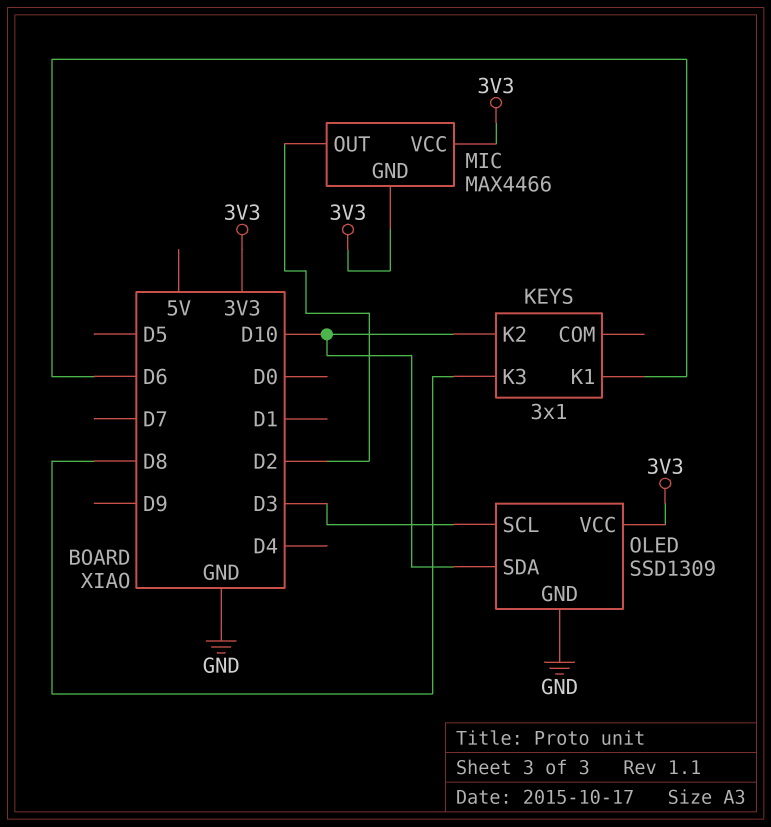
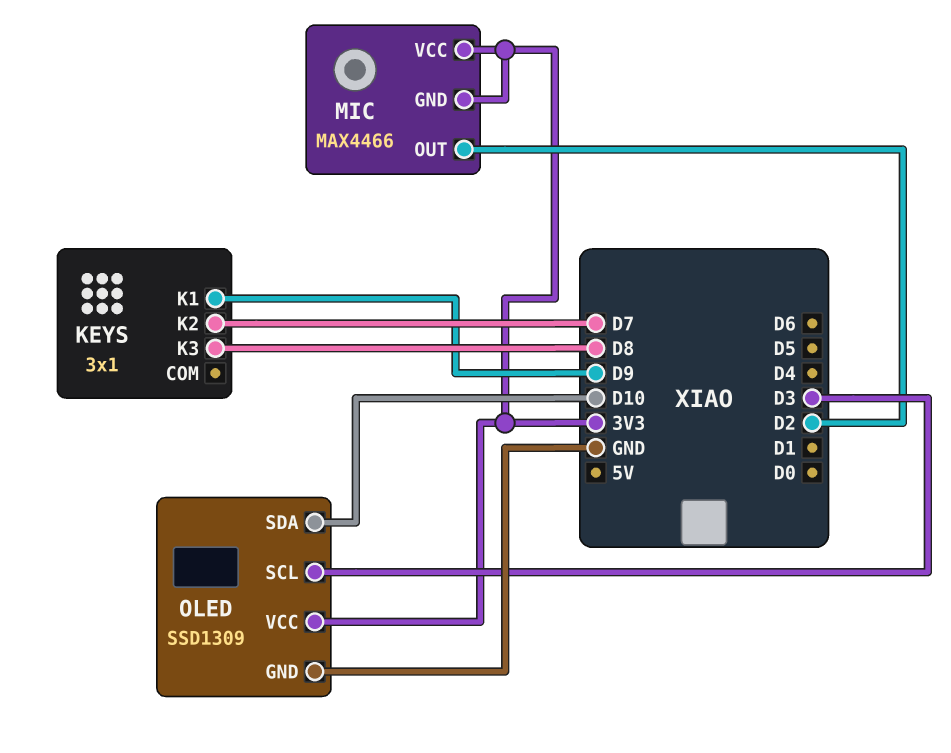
KEYS pin K1: D6 -> D9
KEYS pin K2: D10 -> D7

